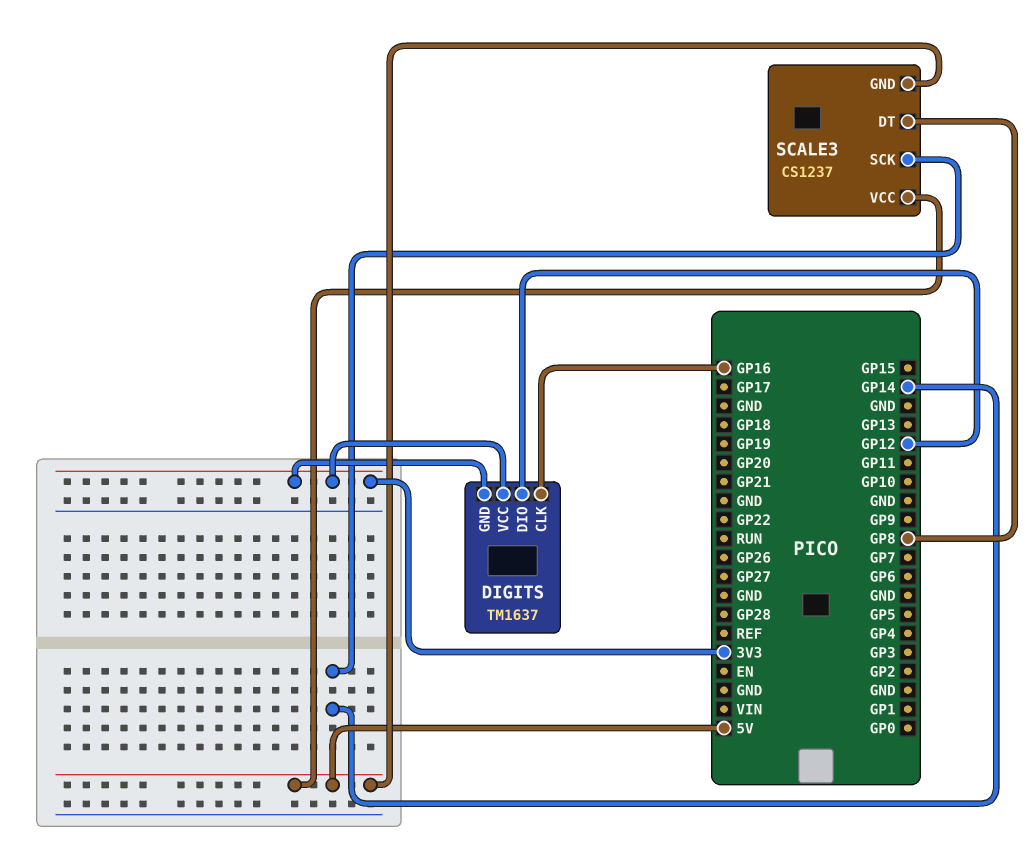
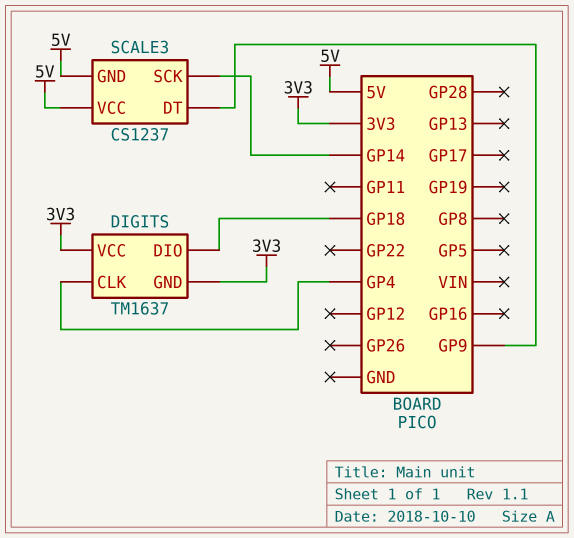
DIGITS pin CLK: GP16 -> GP4
DIGITS pin DIO: GP12 -> GP18
SCALE3 pin DT: GP8 -> GP9

